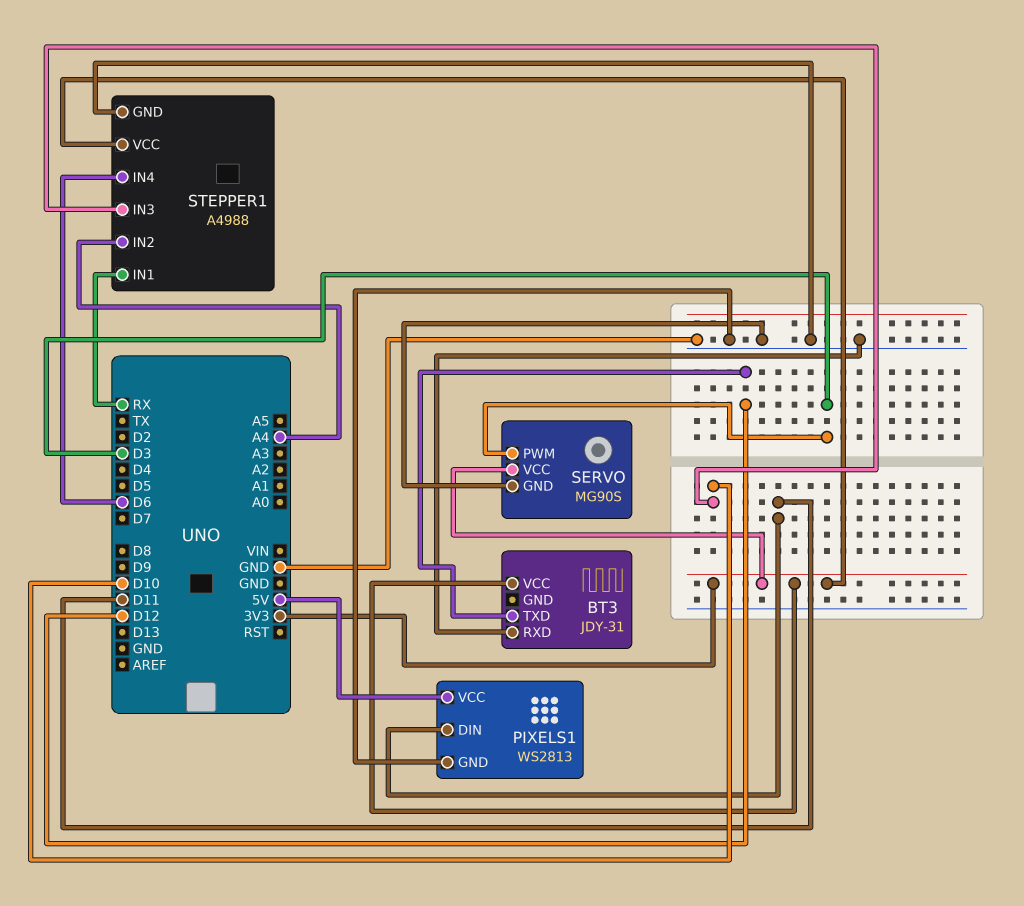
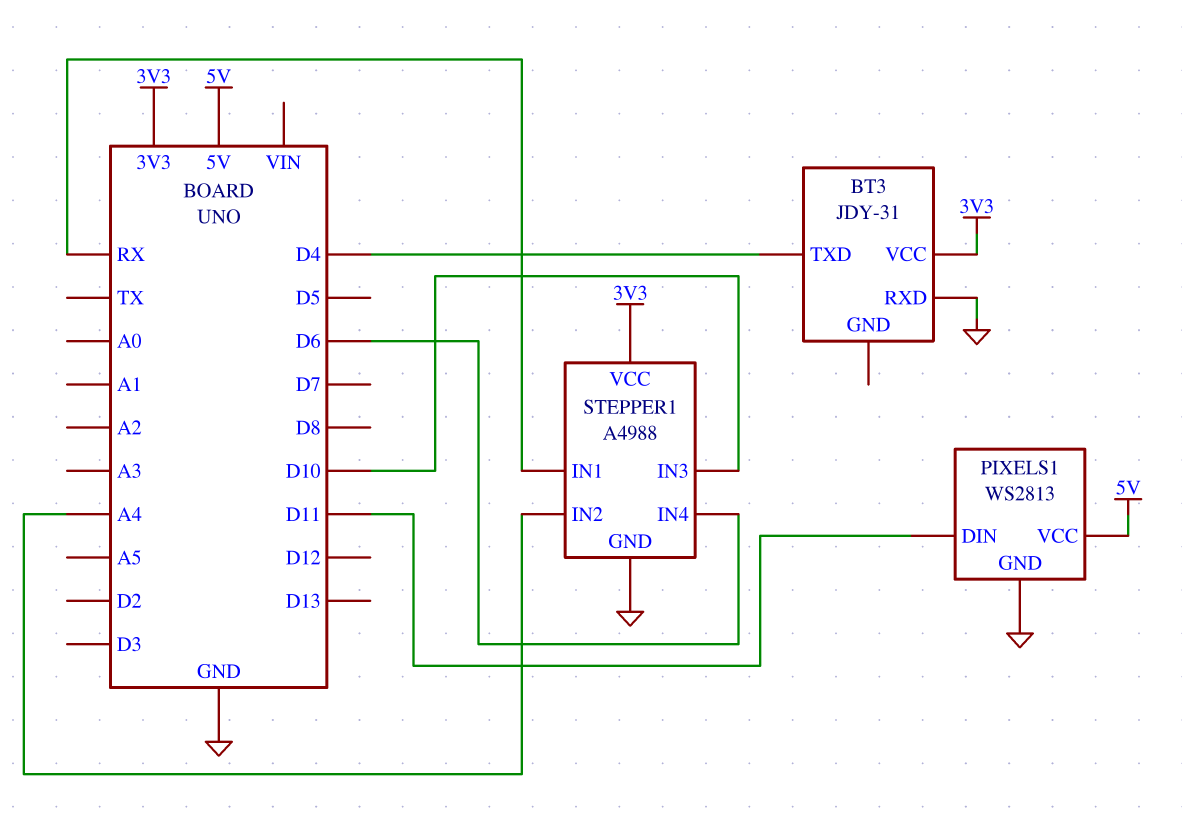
BT3 pin TXD: D12 -> D4
SERVO: MG90S -> none
SERVO pin GND: GND -> none
SERVO pin PWM: D3 -> none
SERVO pin VCC: 3V3 -> none

